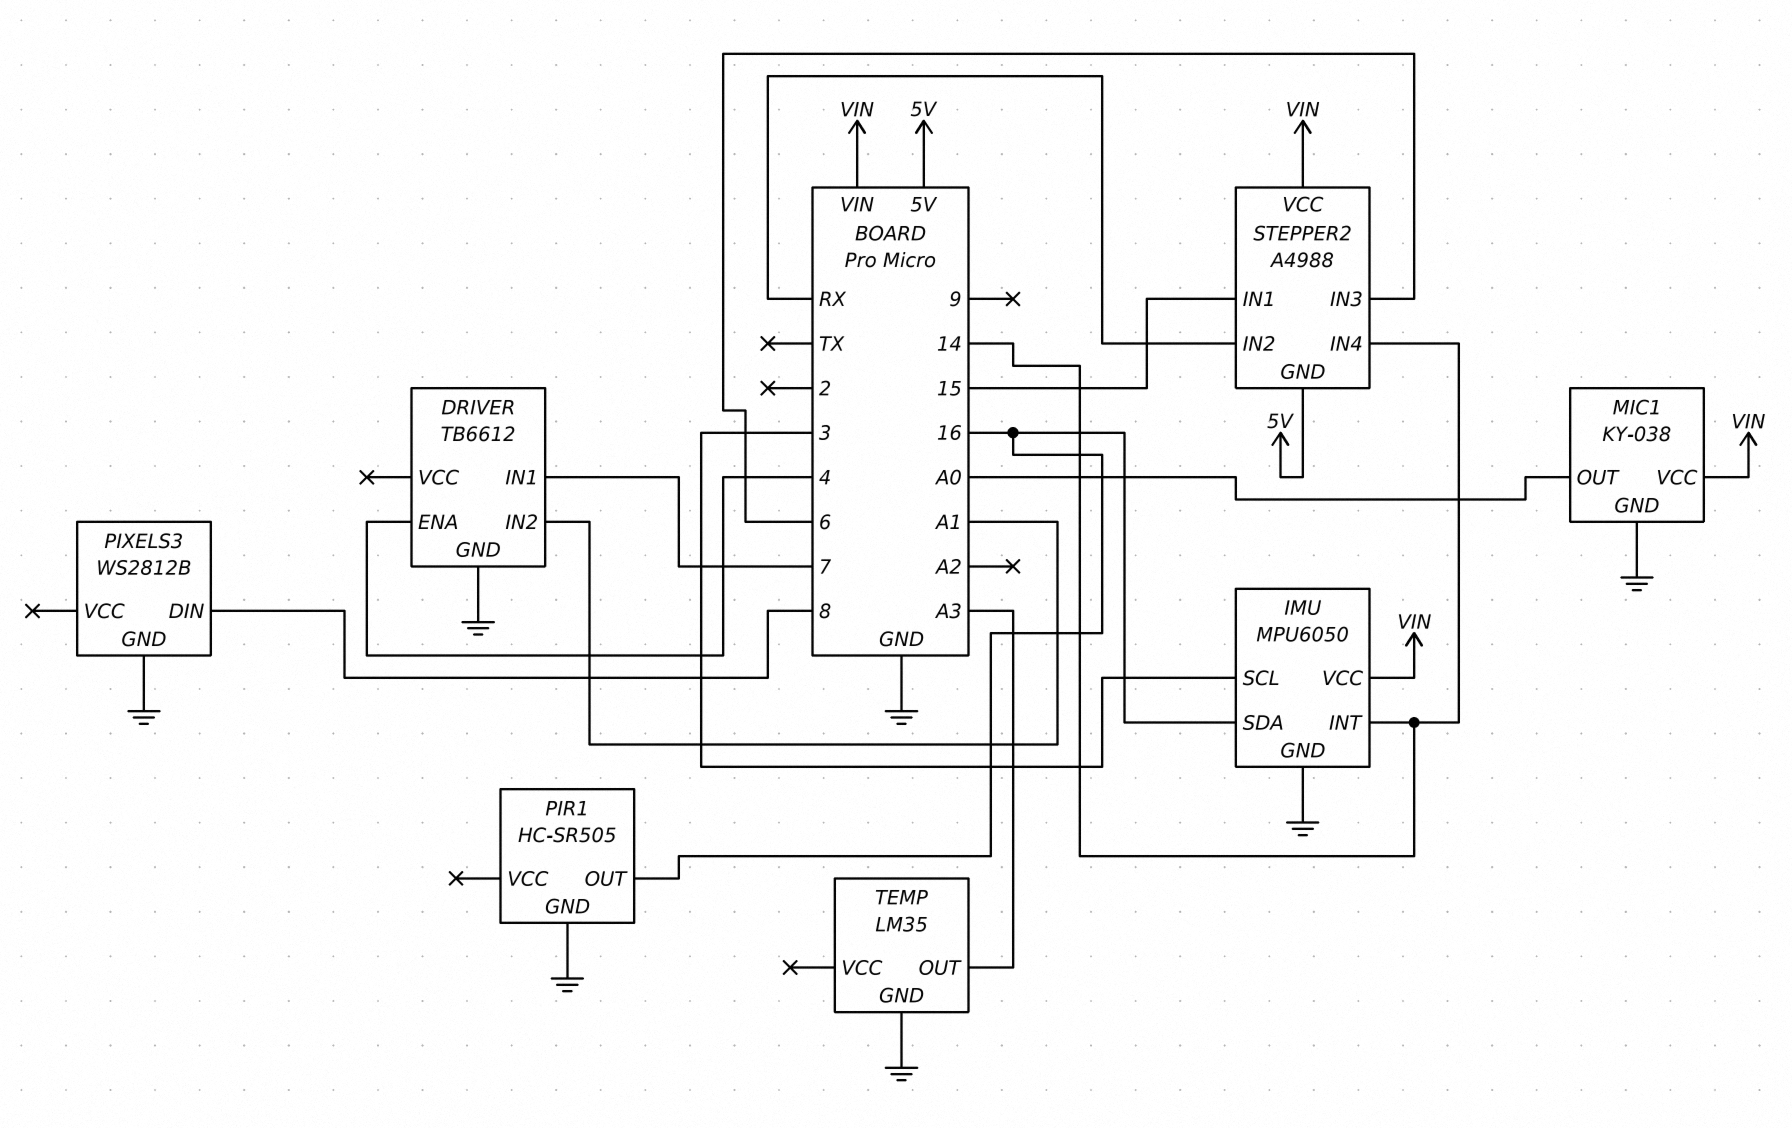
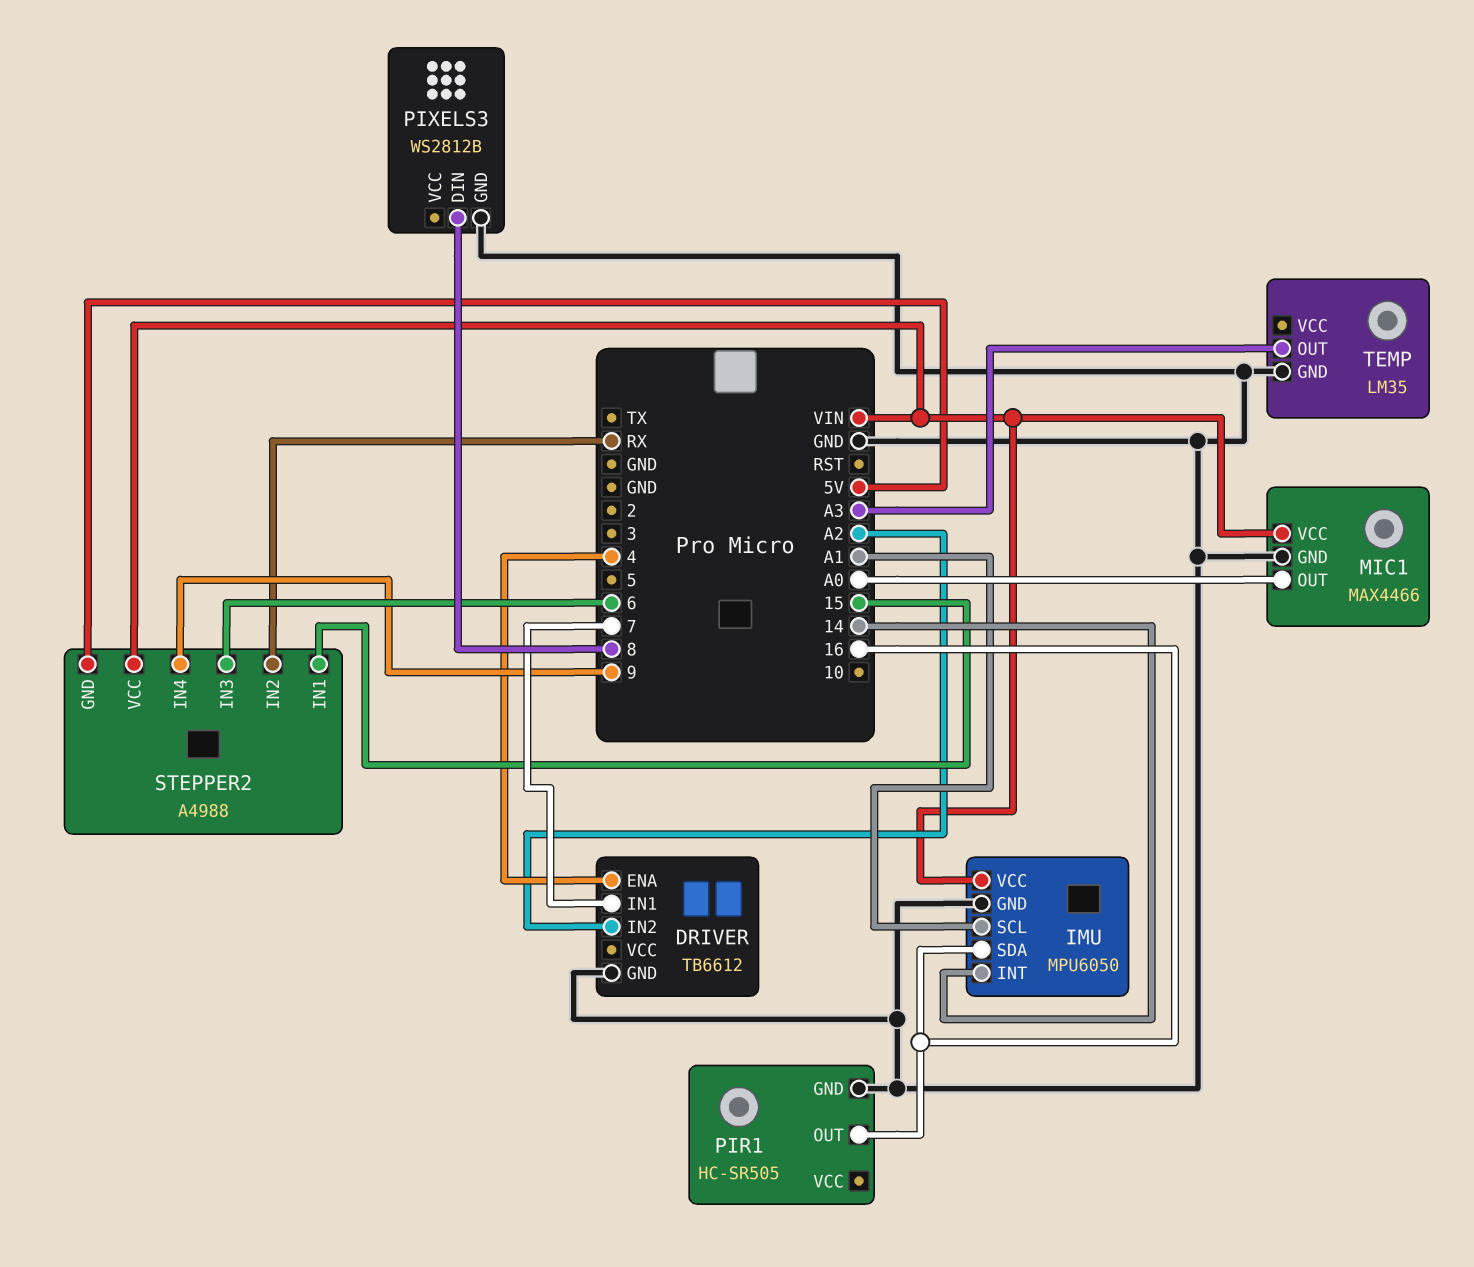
DRIVER pin IN2: A1 -> A2
IMU pin SCL: 3 -> A1
MIC1: KY-038 -> MAX4466
STEPPER2 pin IN4: 14 -> 9

